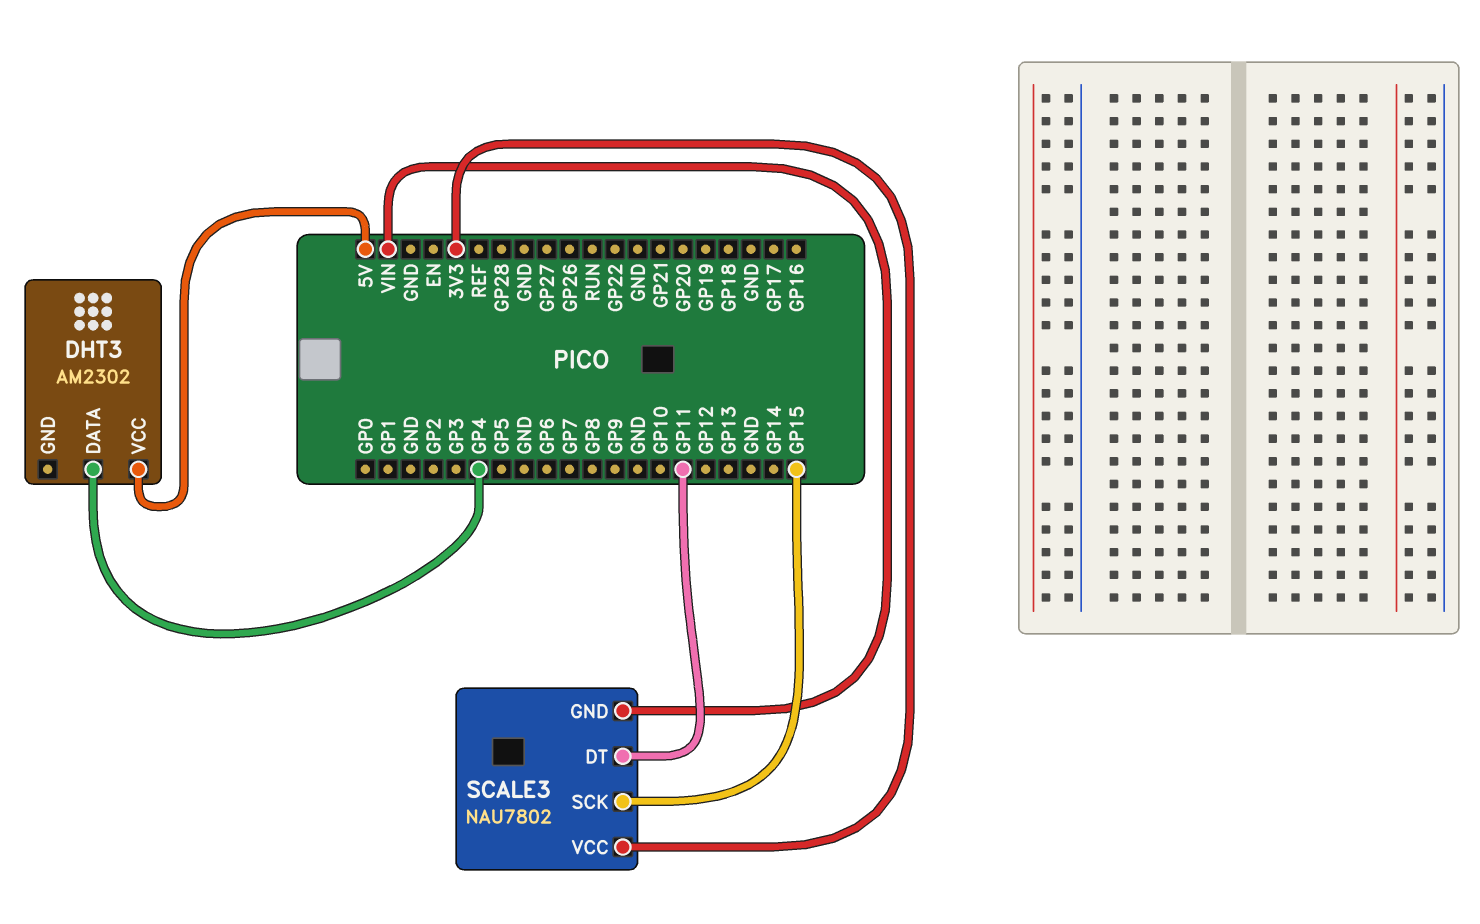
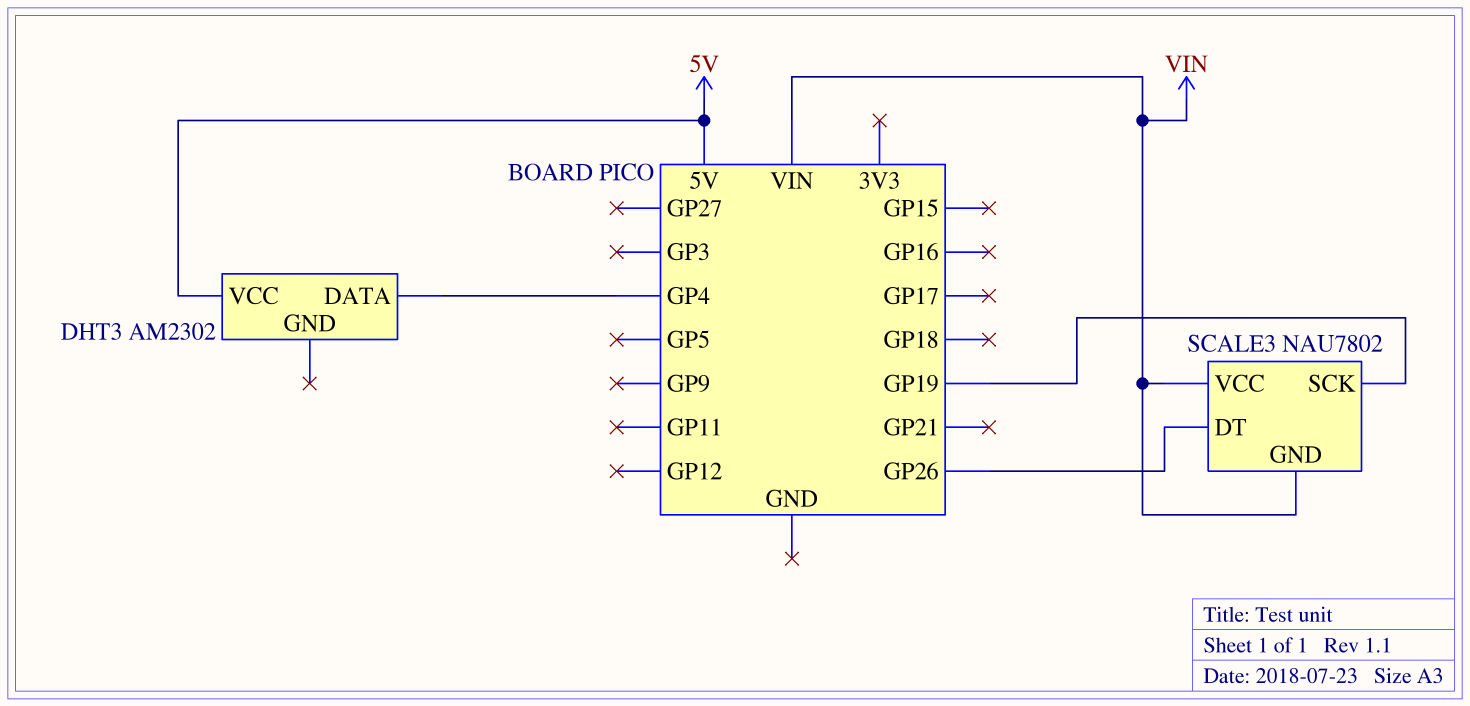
SCALE3 pin DT: GP11 -> GP26
SCALE3 pin SCK: GP15 -> GP19
SCALE3 pin VCC: 3V3 -> VIN

